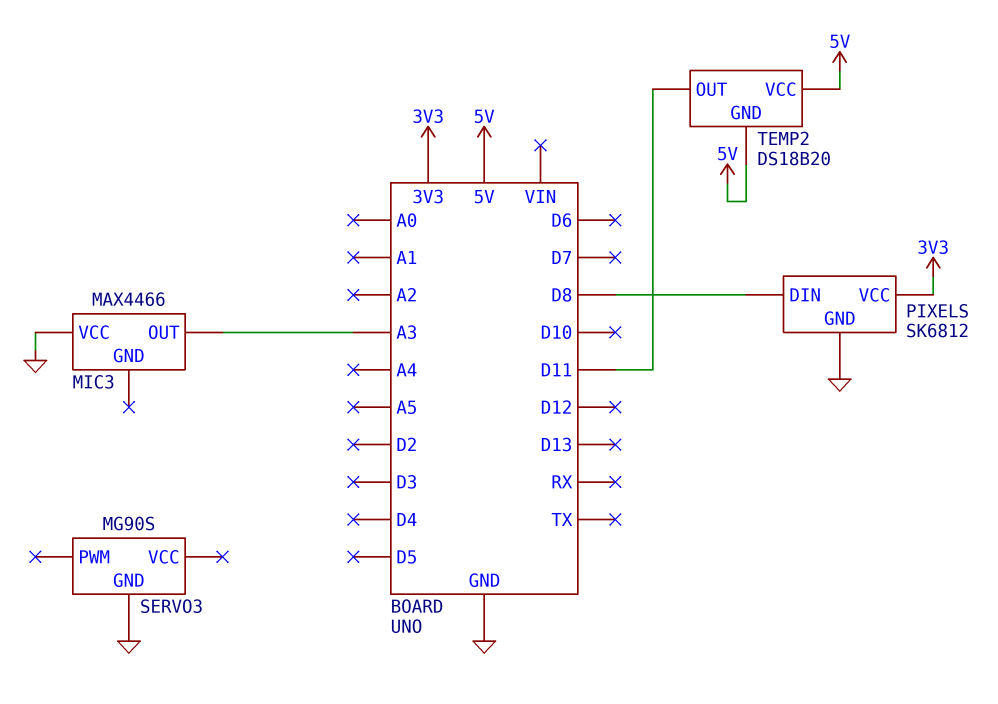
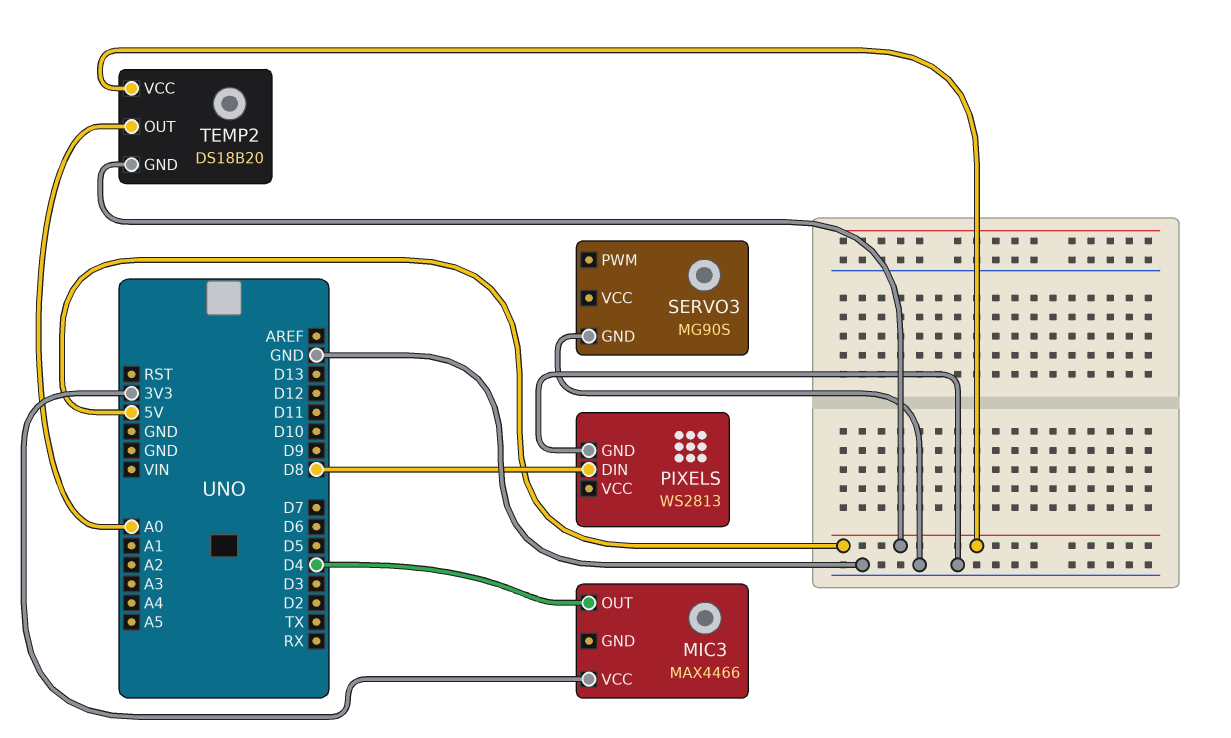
MIC3 pin OUT: A3 -> D4
MIC3 pin VCC: GND -> 3V3
PIXELS: SK6812 -> WS2813
PIXELS pin VCC: 3V3 -> none
TEMP2 pin OUT: D11 -> A0

